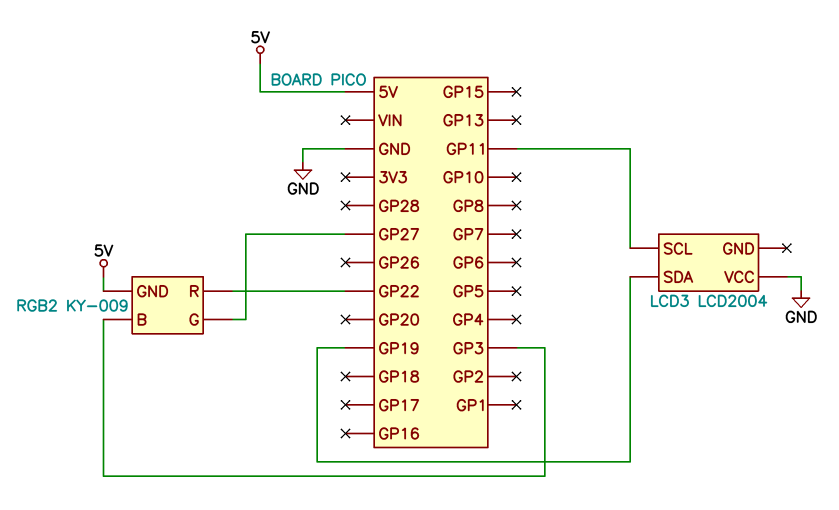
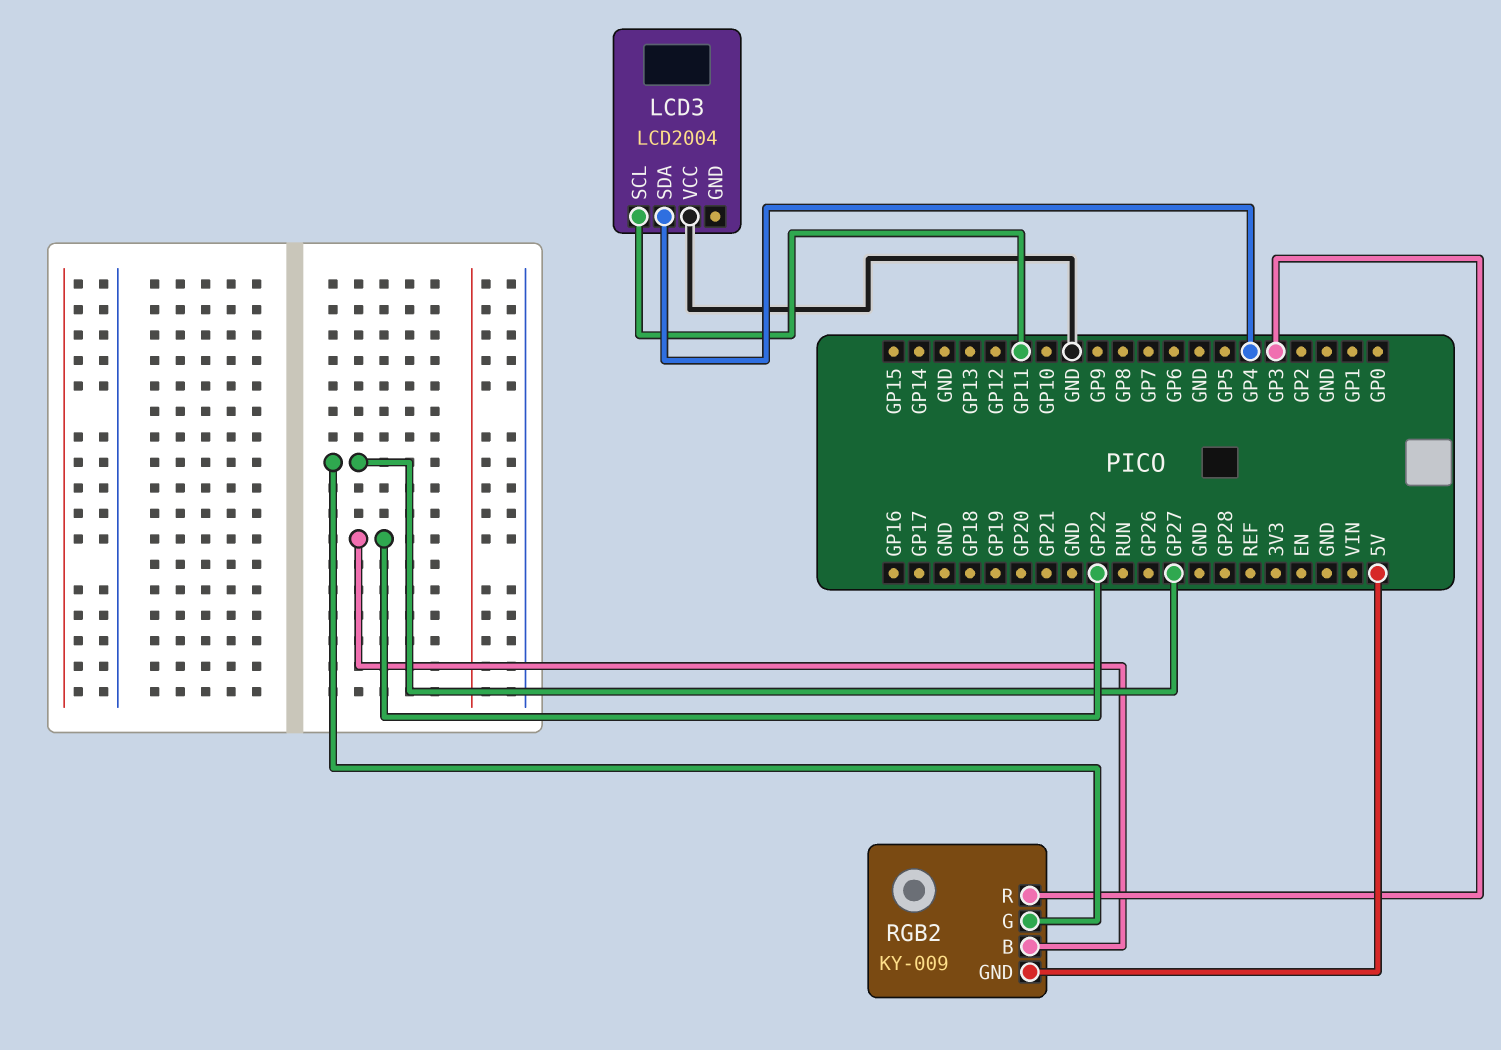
LCD3 pin SDA: GP19 -> GP4
RGB2 pin B: GP3 -> GP22
RGB2 pin R: GP22 -> GP3

